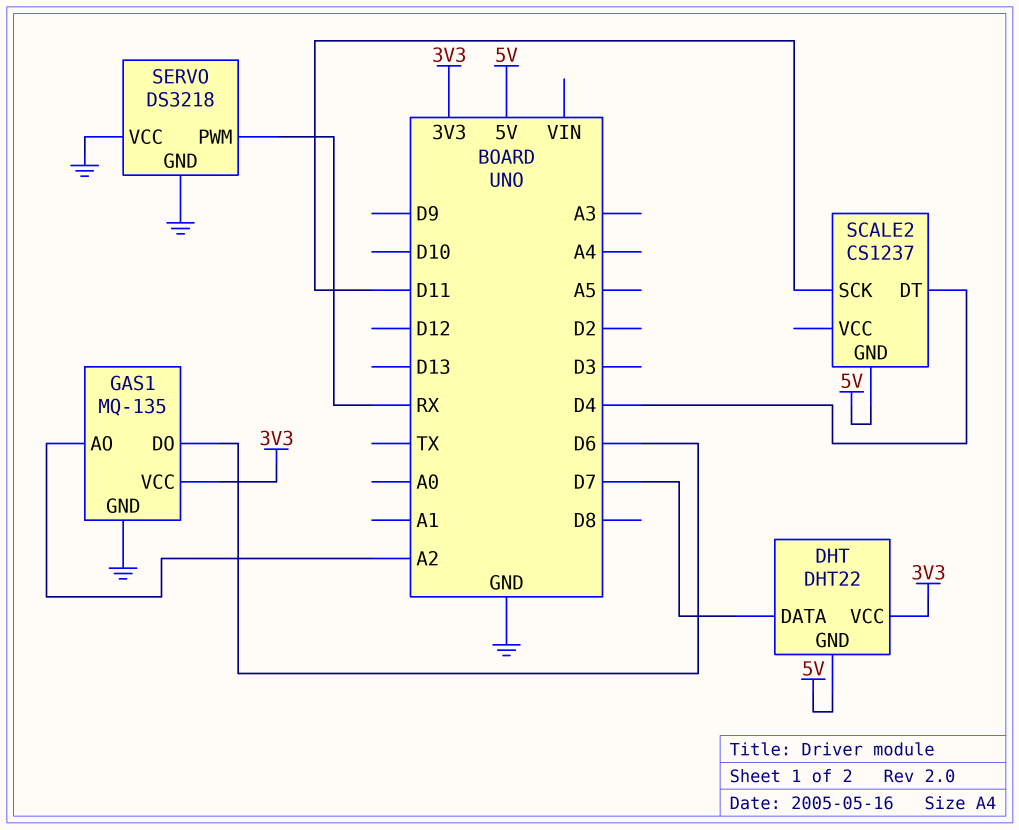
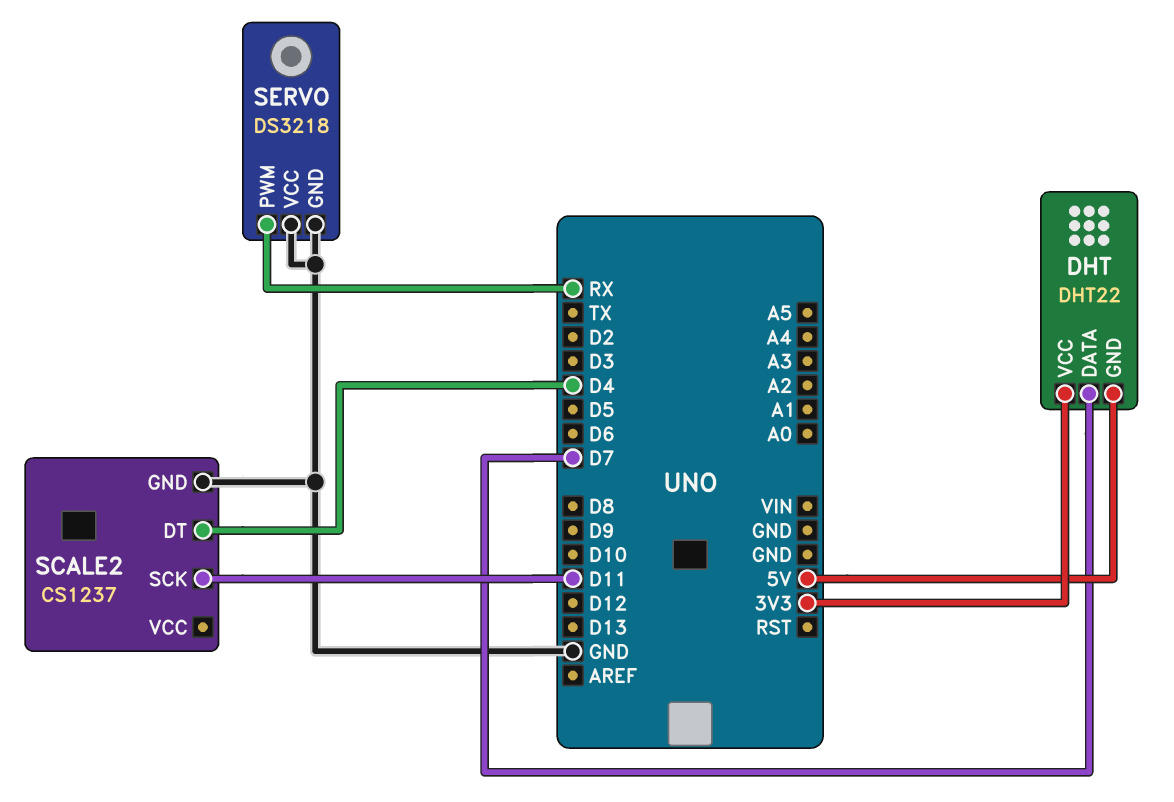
GAS1: MQ-135 -> none
GAS1 pin AO: A2 -> none
GAS1 pin DO: D6 -> none
GAS1 pin GND: GND -> none
GAS1 pin VCC: 3V3 -> none
SCALE2 pin GND: 5V -> GND

